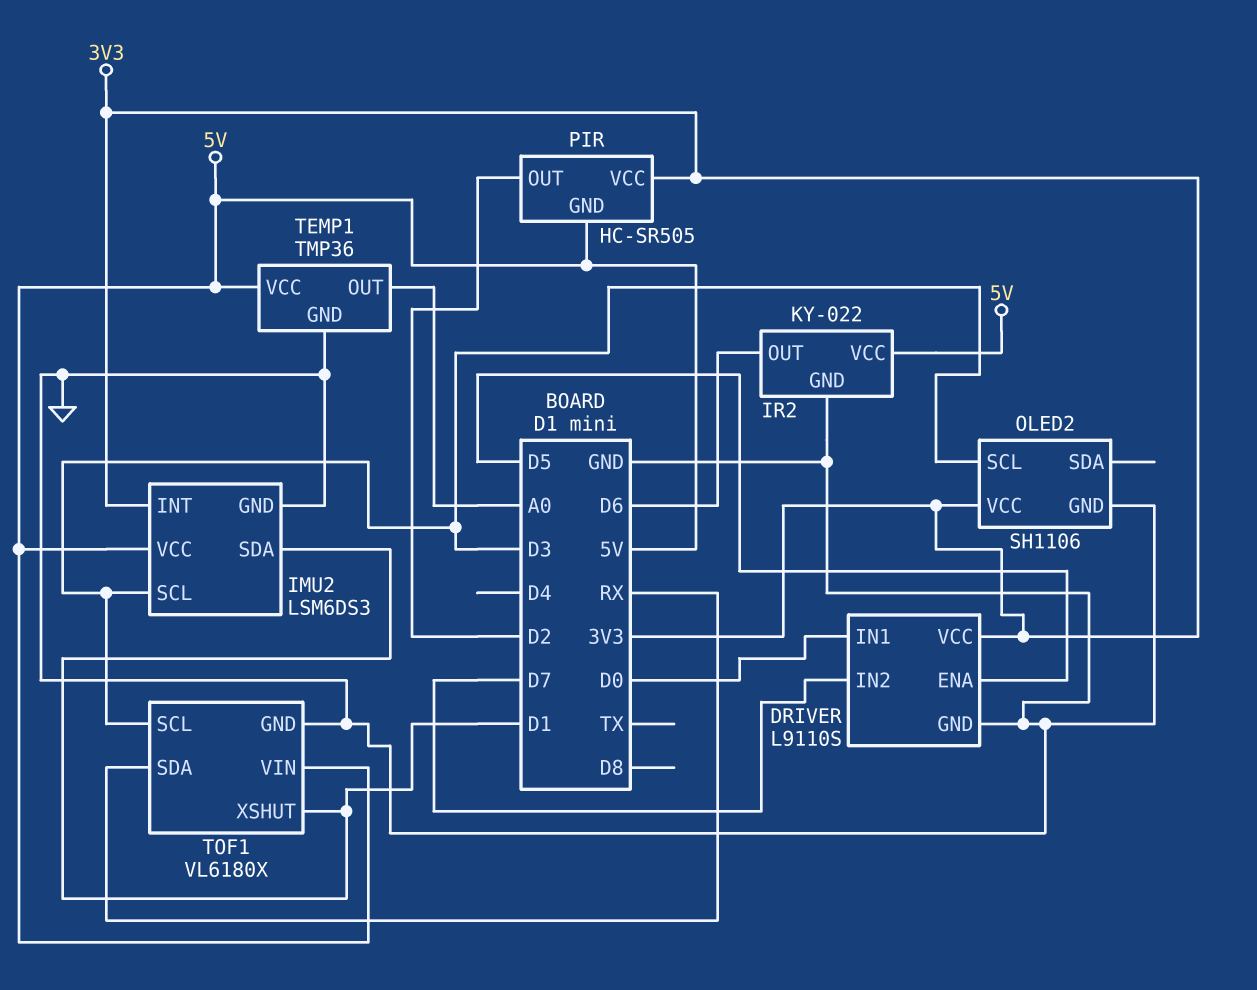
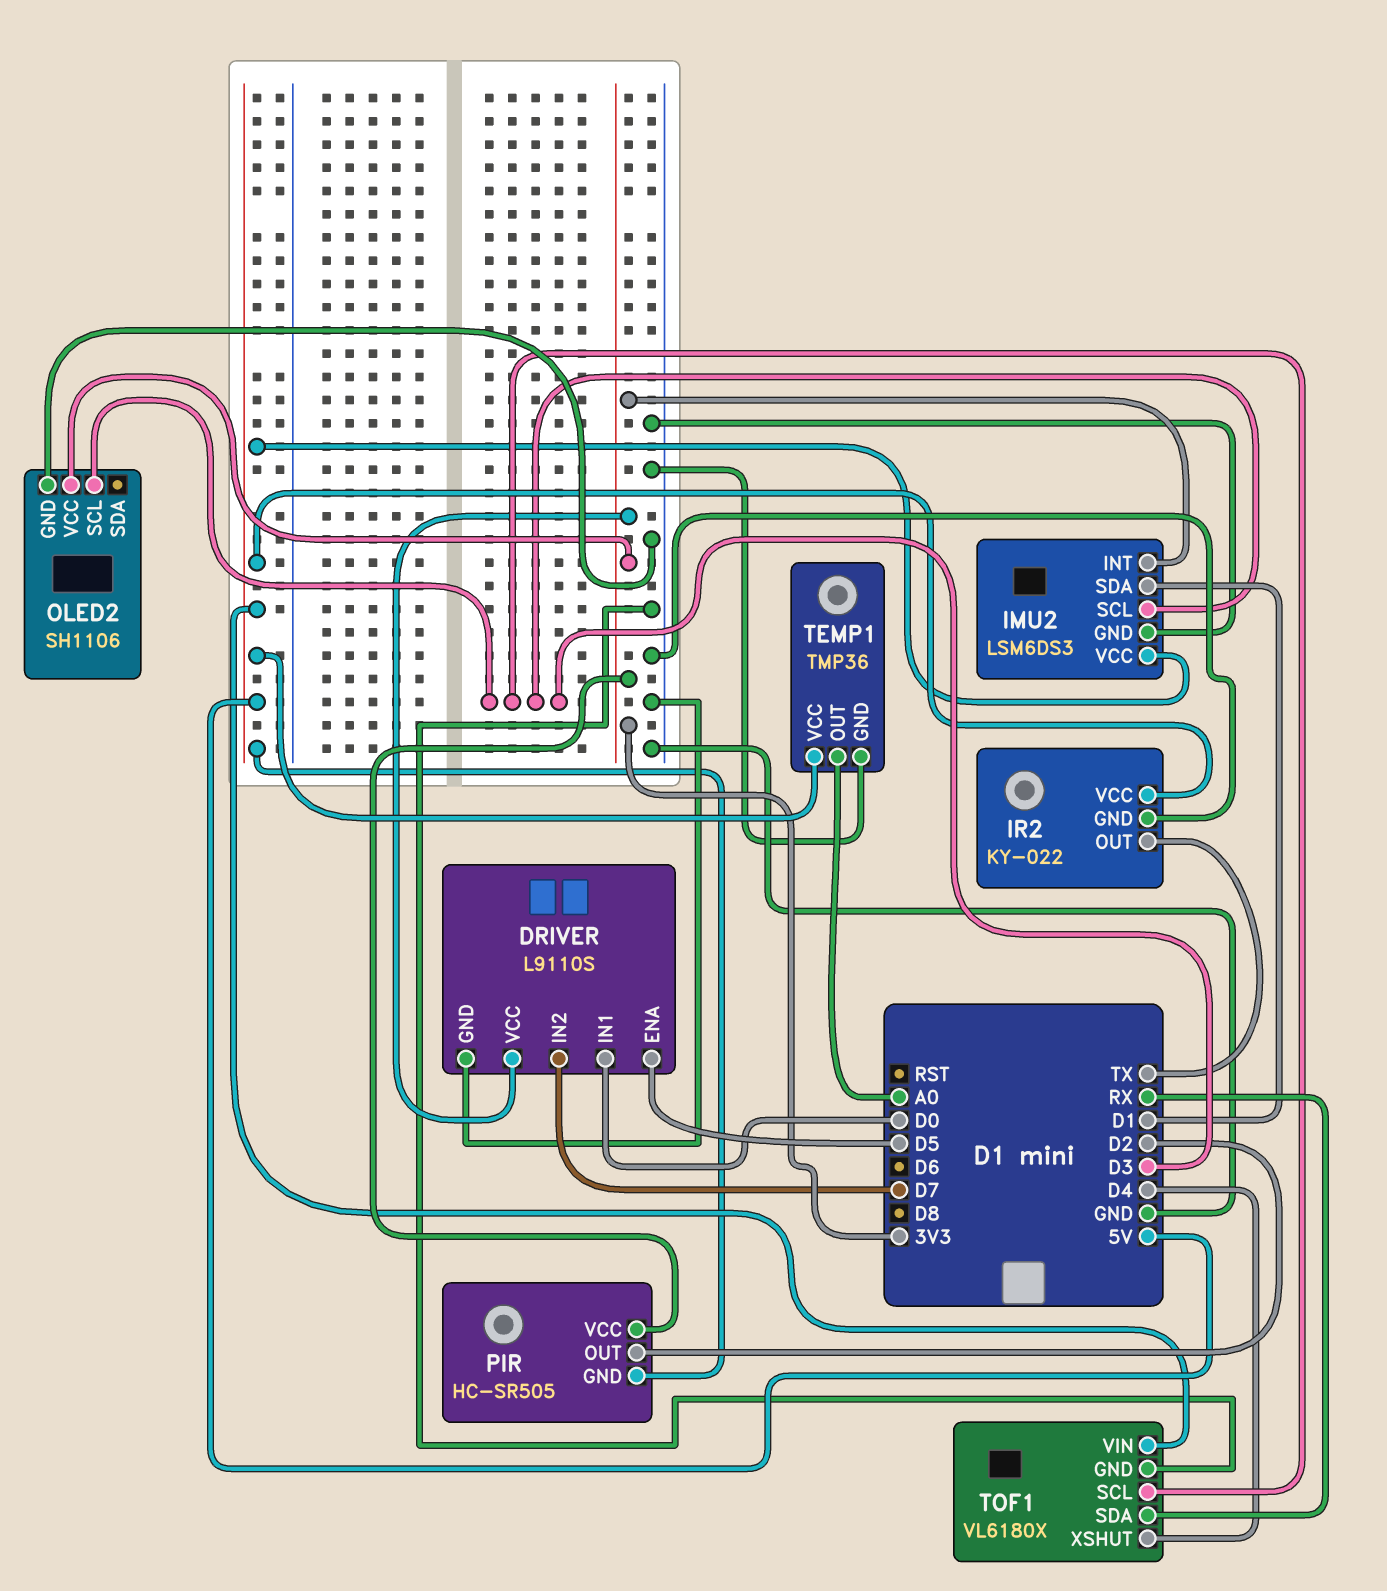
IR2 pin OUT: D6 -> TX
TOF1 pin XSHUT: D1 -> D4

